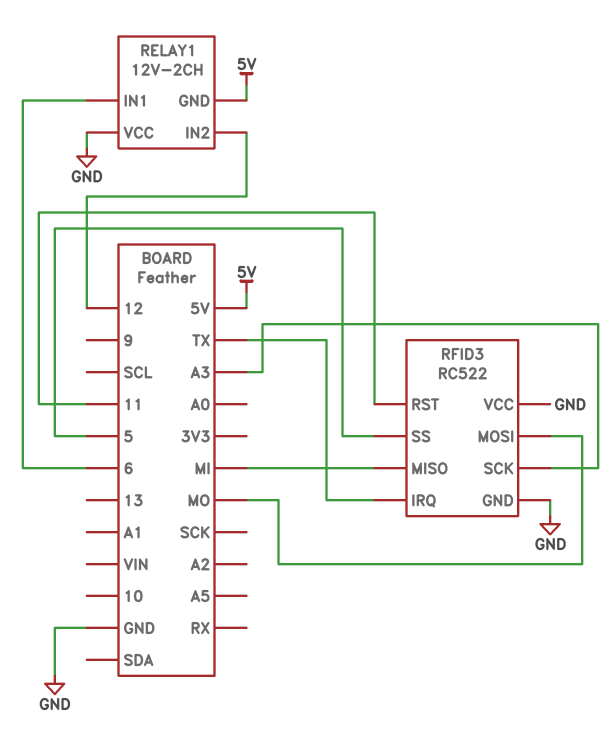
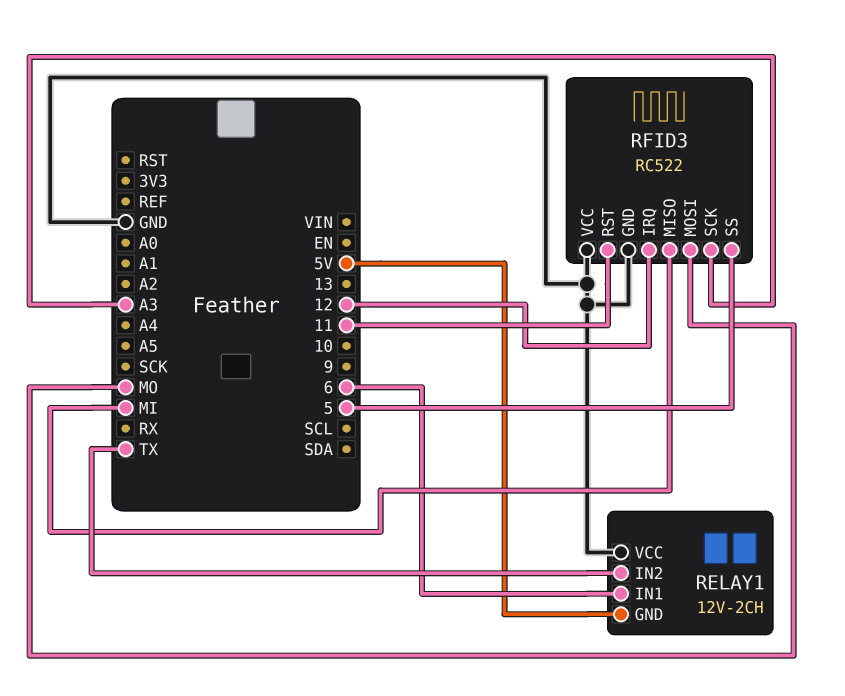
RELAY1 pin IN2: 12 -> TX
RFID3 pin IRQ: TX -> 12

